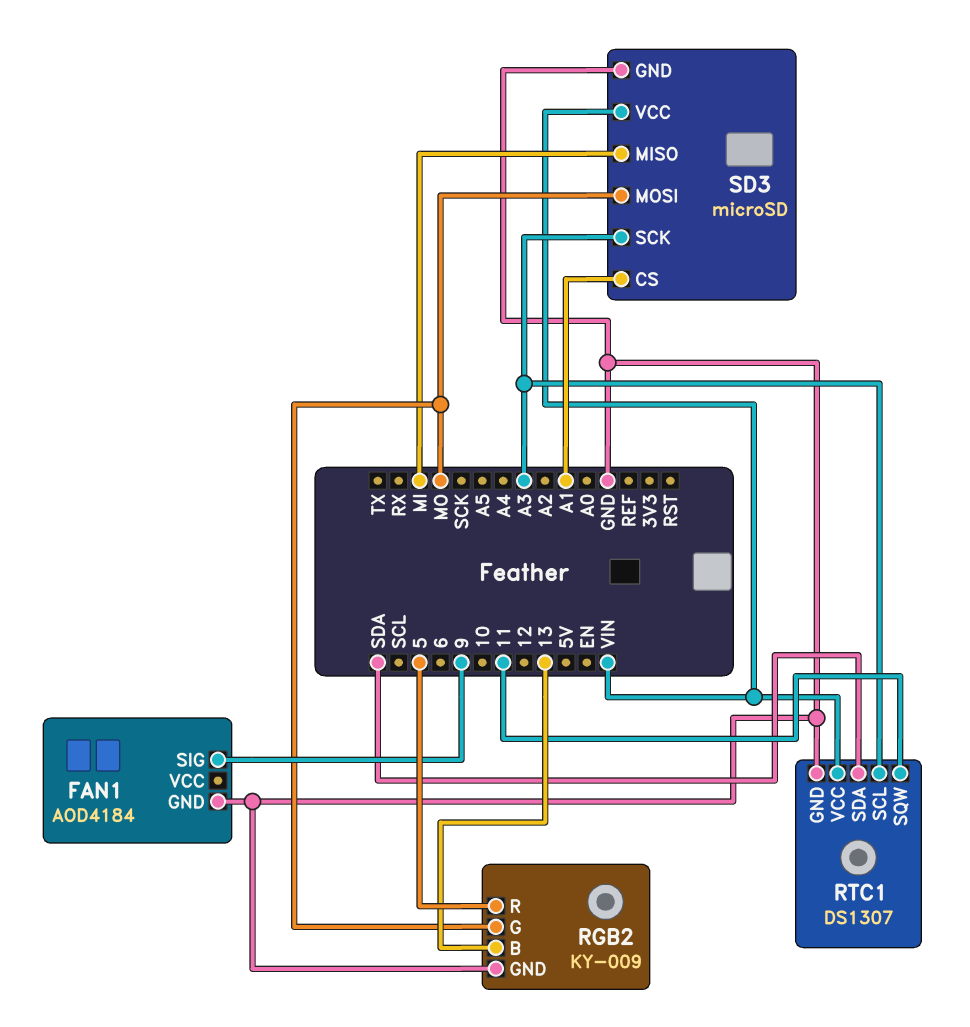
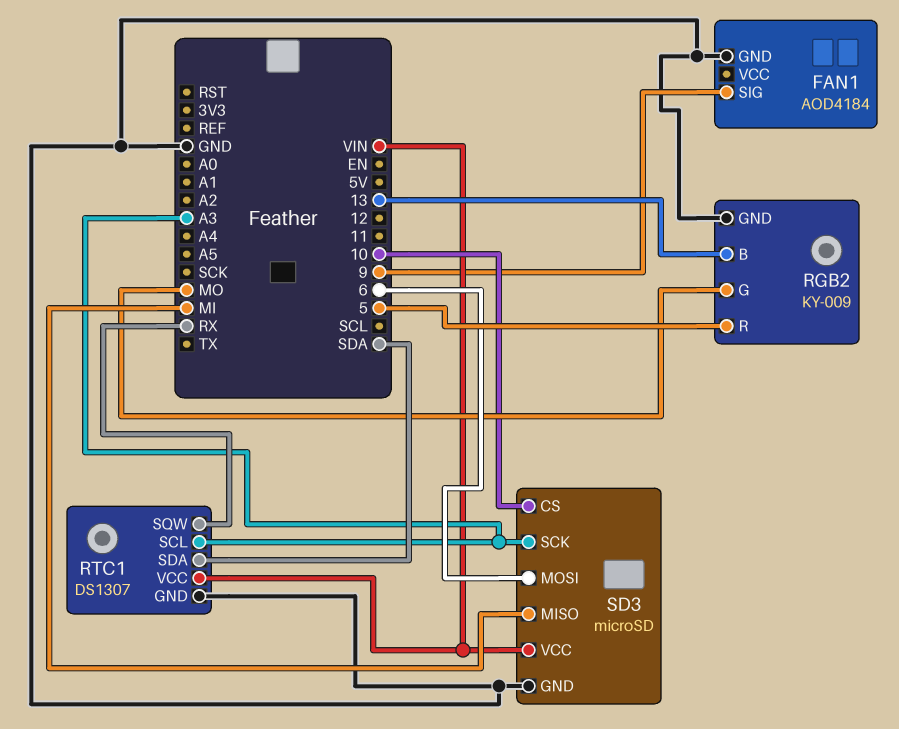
RTC1 pin SQW: 11 -> RX
SD3 pin CS: A1 -> 10
SD3 pin MOSI: MO -> 6

